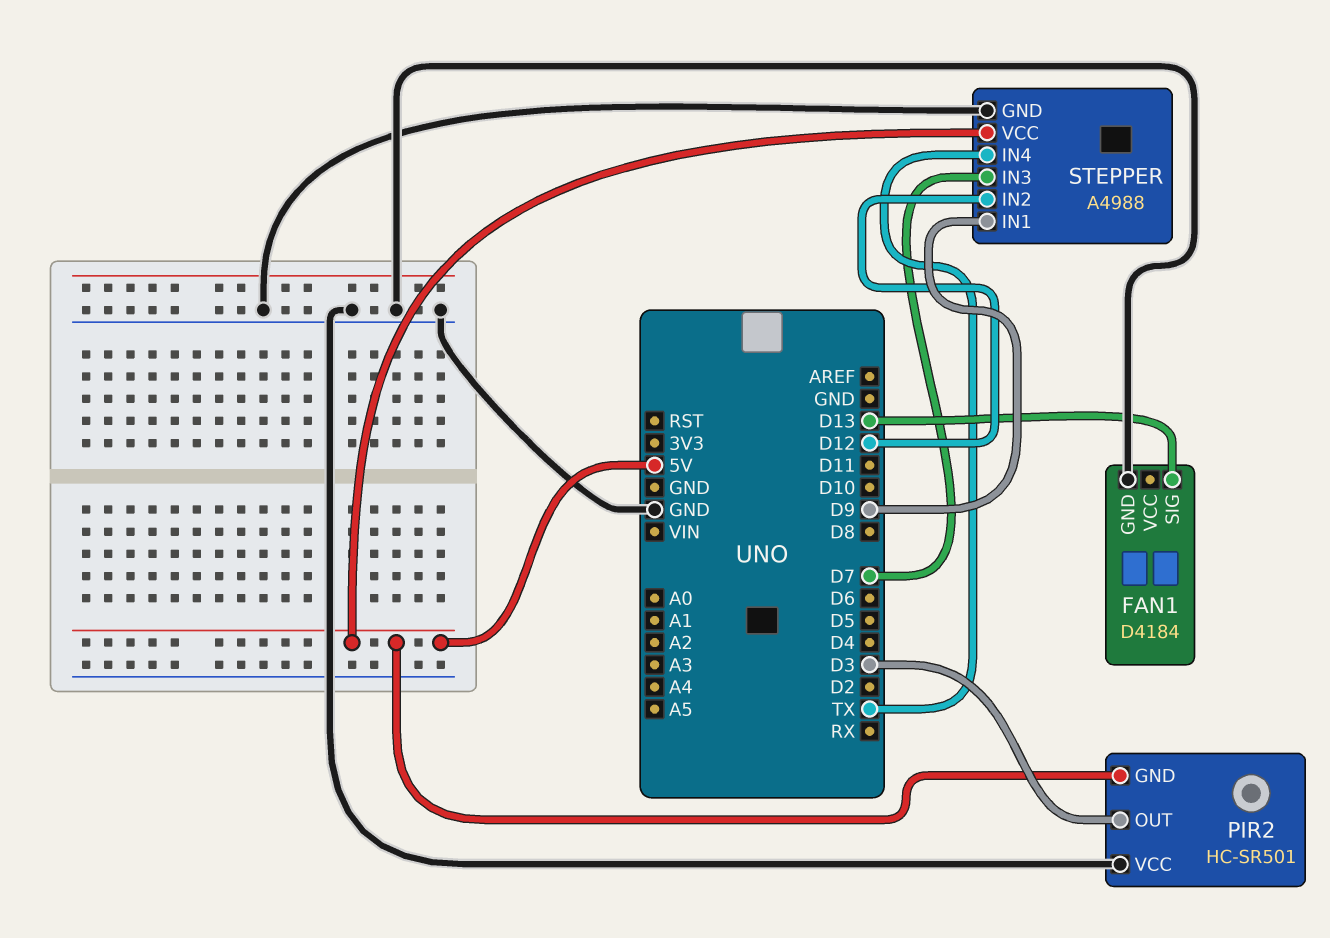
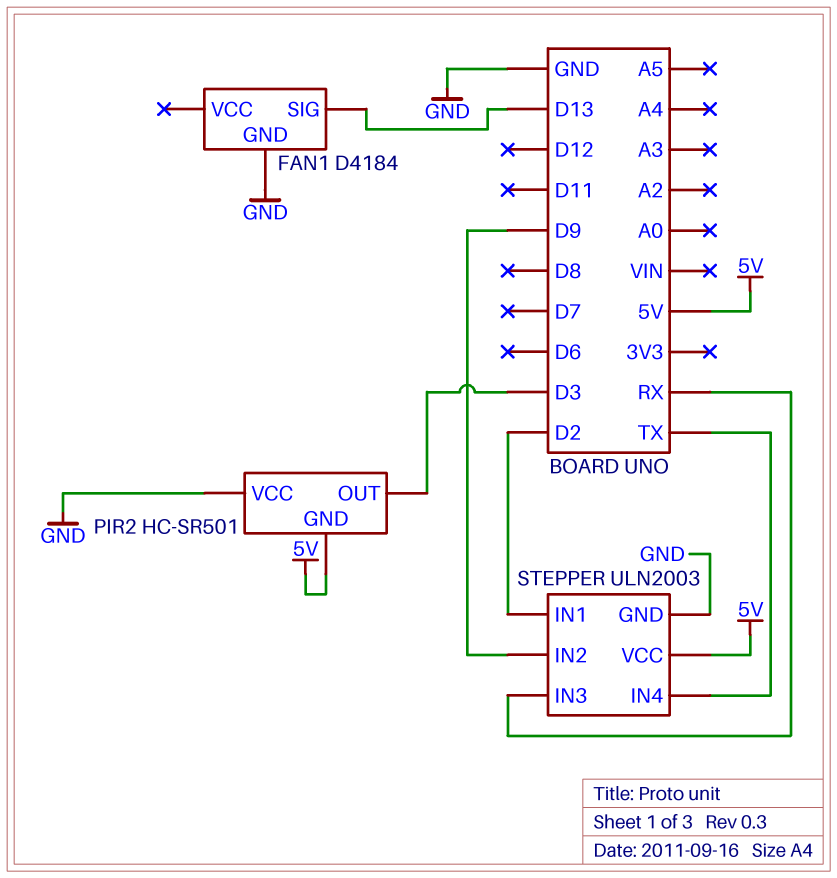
STEPPER: A4988 -> ULN2003
STEPPER pin IN1: D9 -> D2
STEPPER pin IN2: D12 -> D9
STEPPER pin IN3: D7 -> RX

